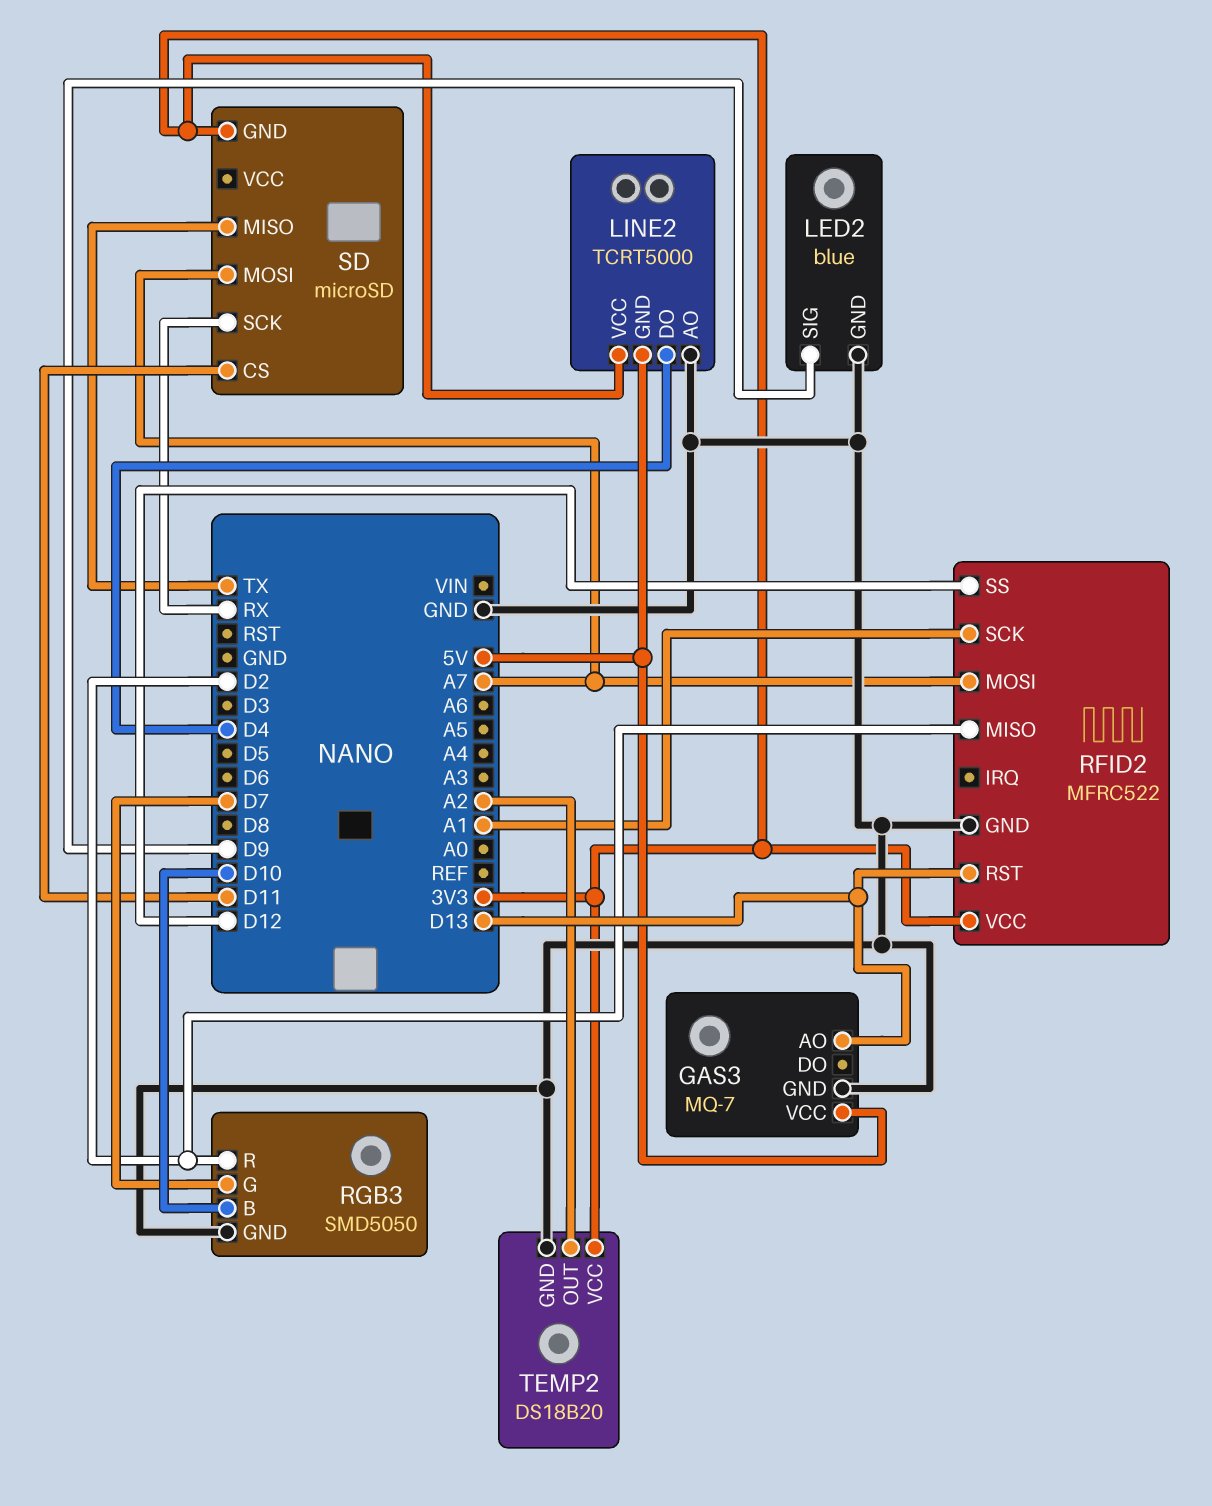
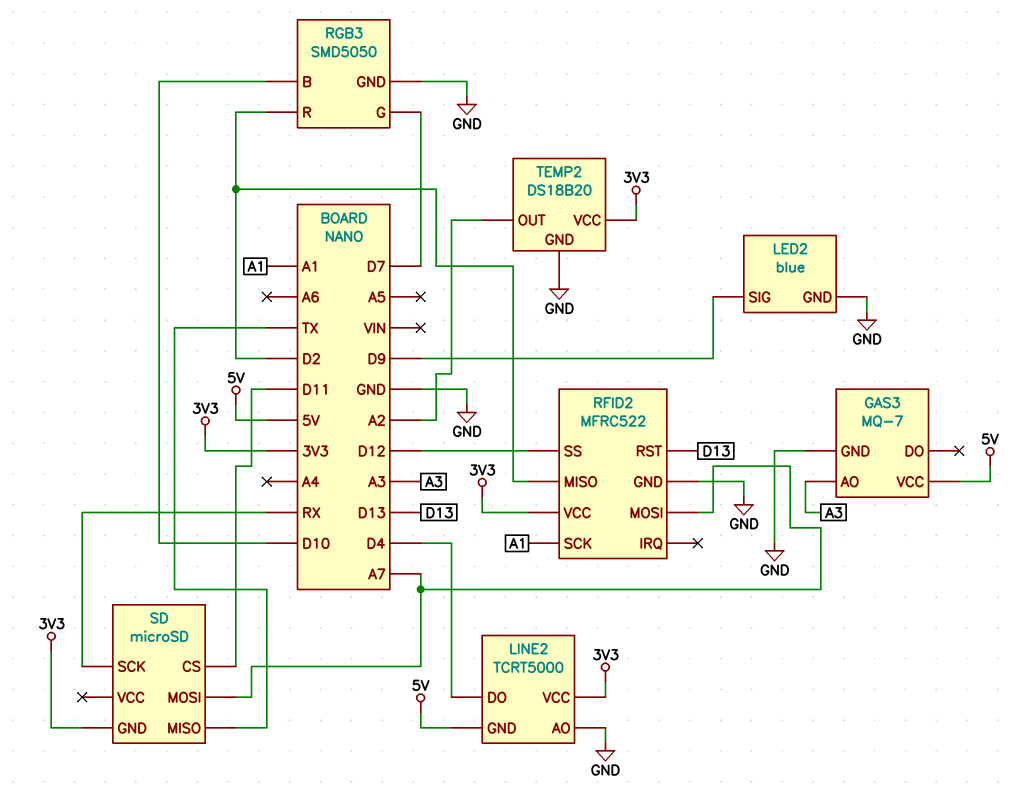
GAS3 pin AO: D13 -> A3

